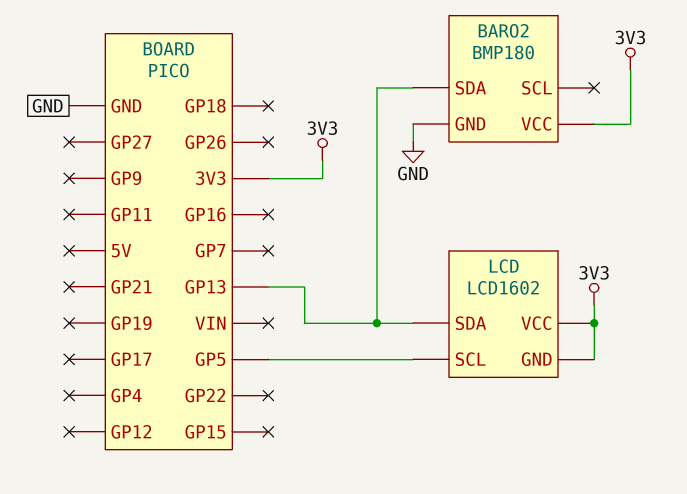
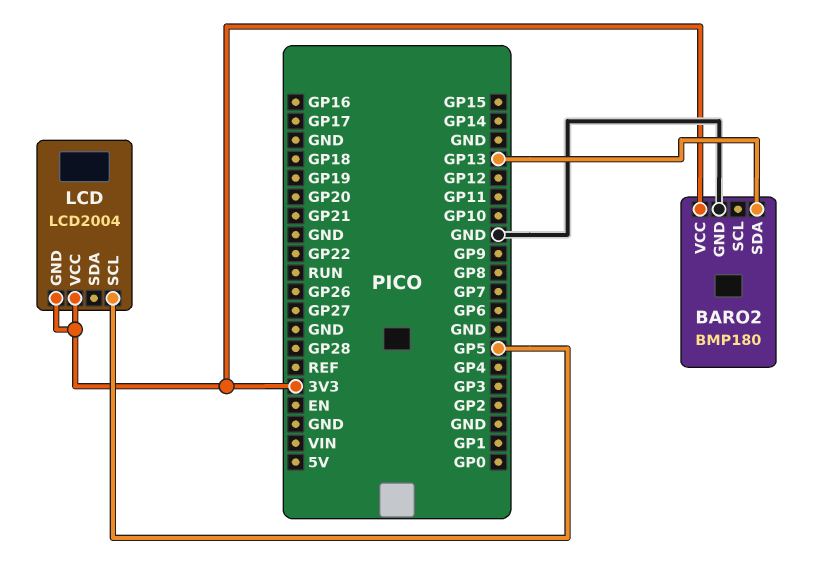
LCD: LCD1602 -> LCD2004
LCD pin SDA: GP13 -> none

